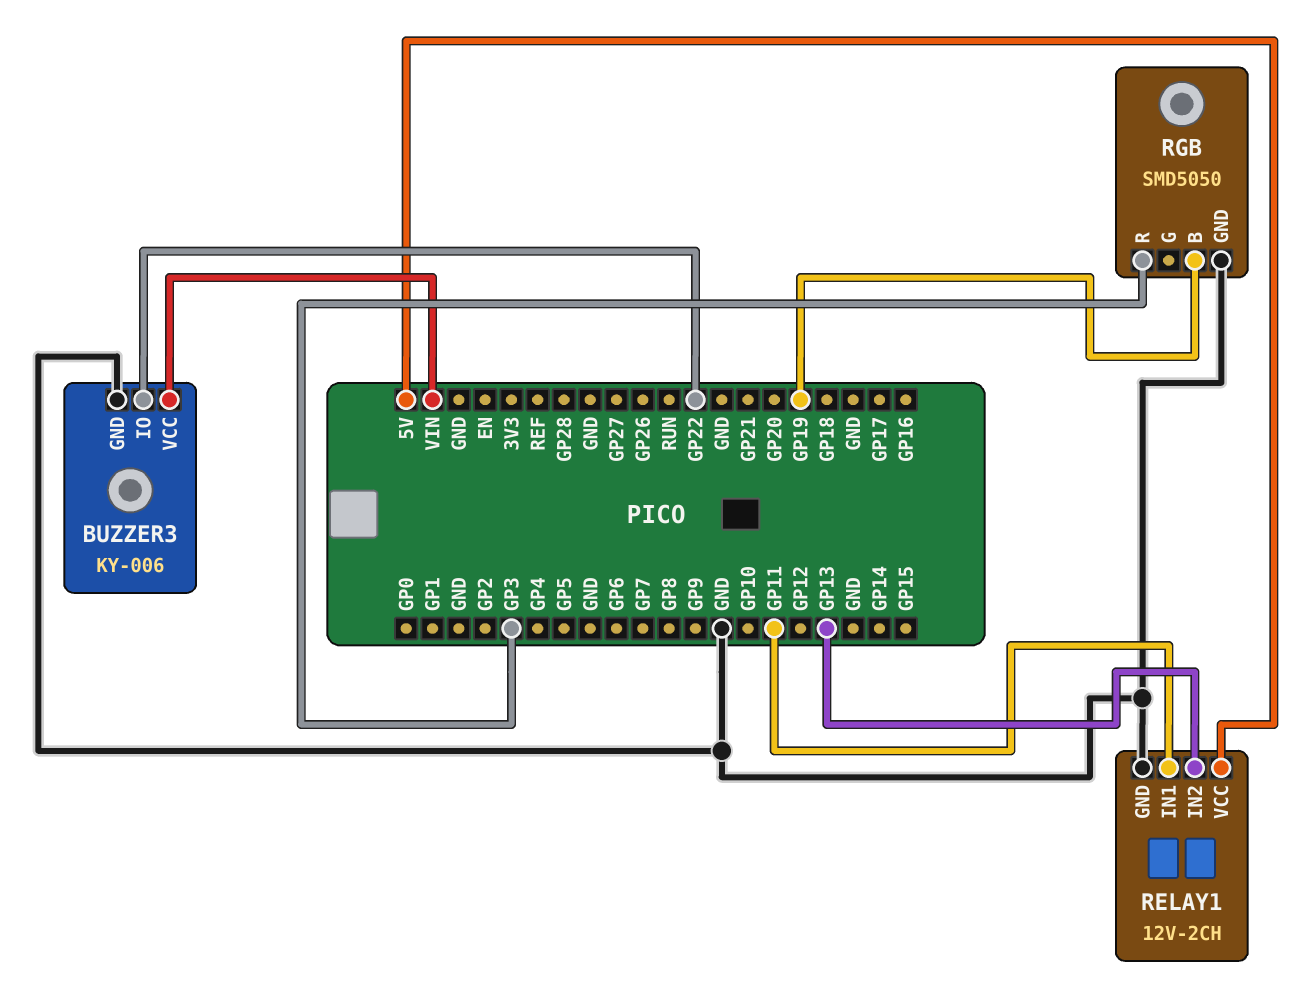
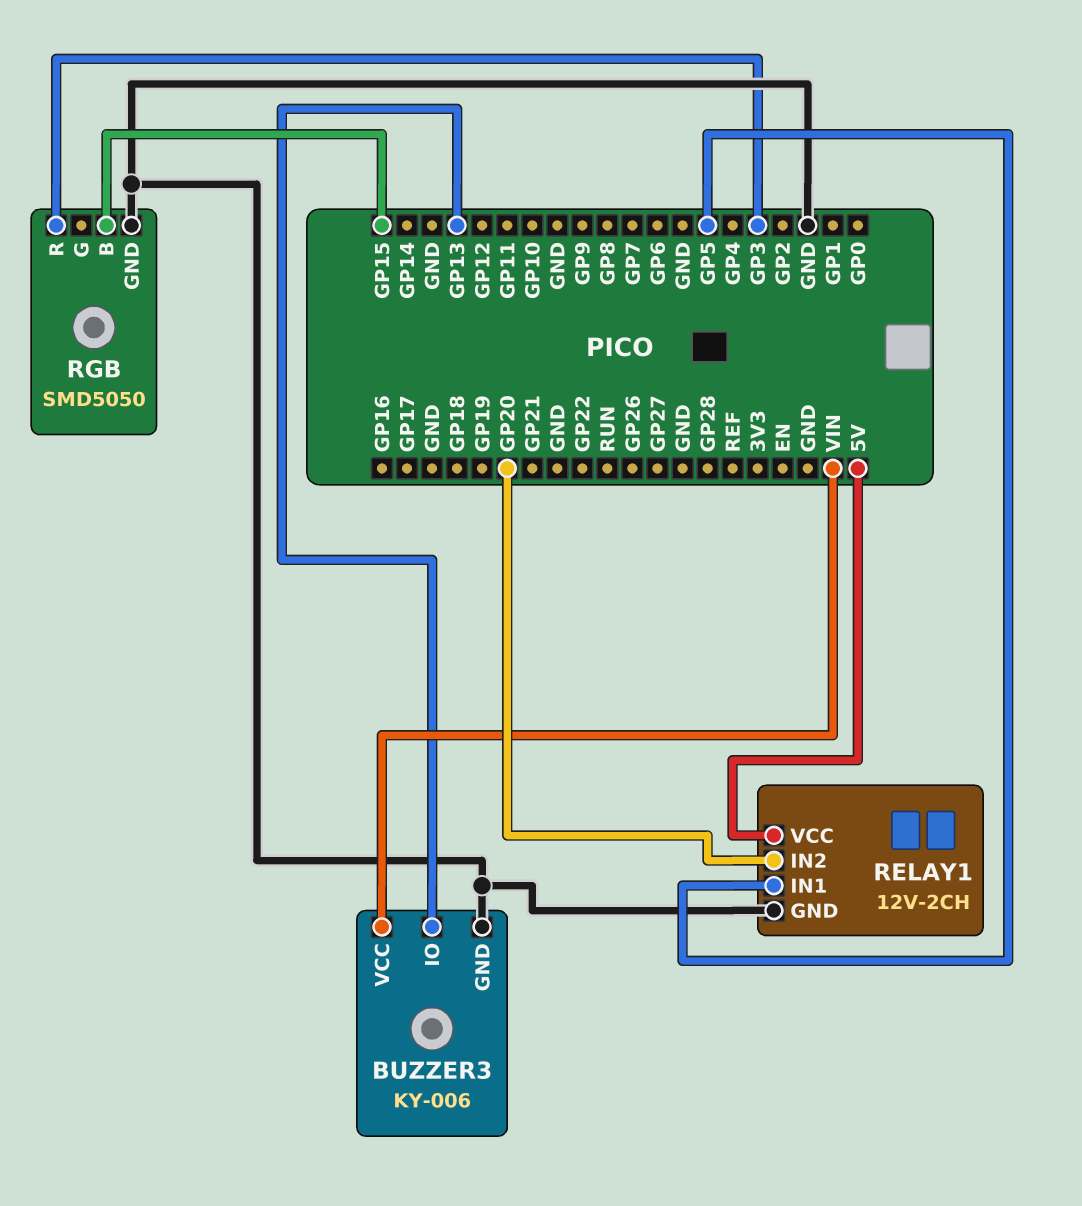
BUZZER3 pin IO: GP22 -> GP13
RELAY1 pin IN1: GP11 -> GP5
RELAY1 pin IN2: GP13 -> GP20
RGB pin B: GP19 -> GP15

